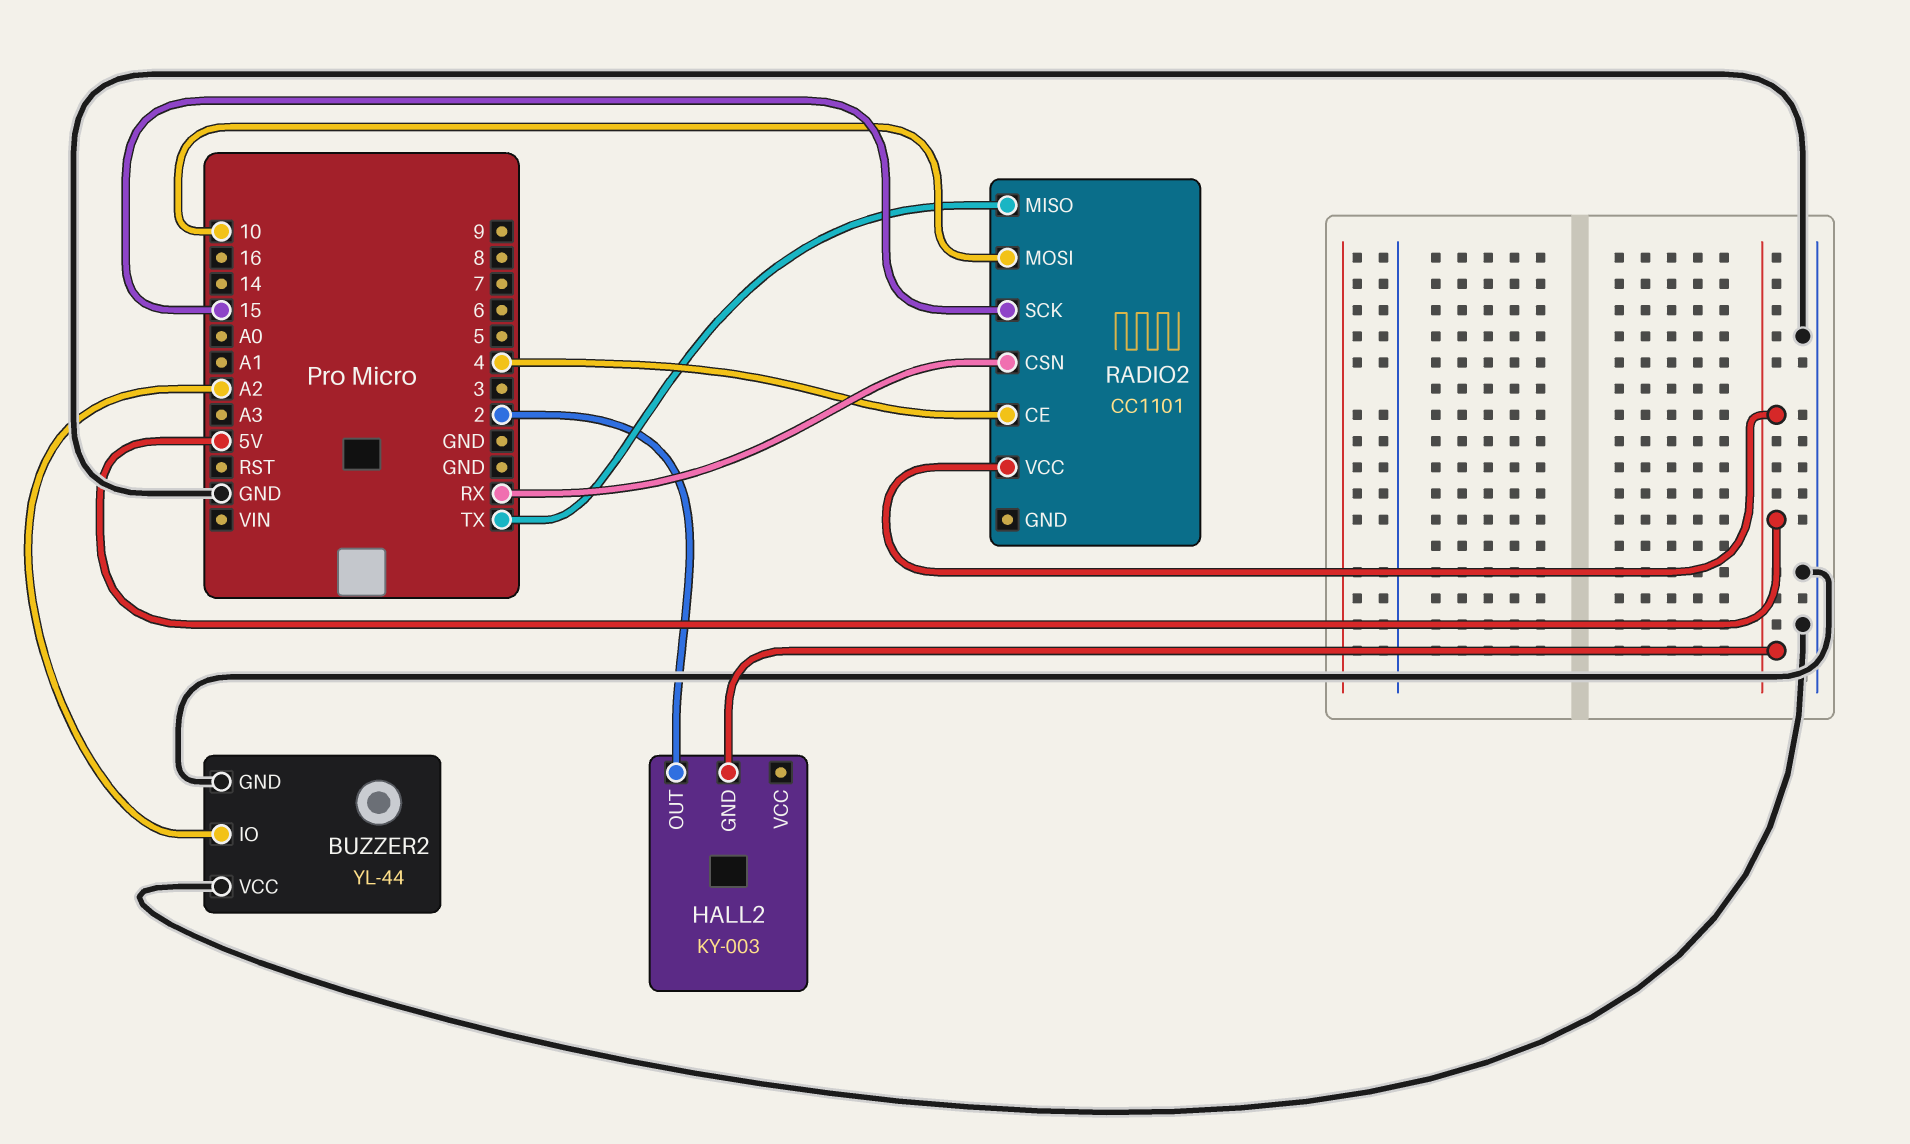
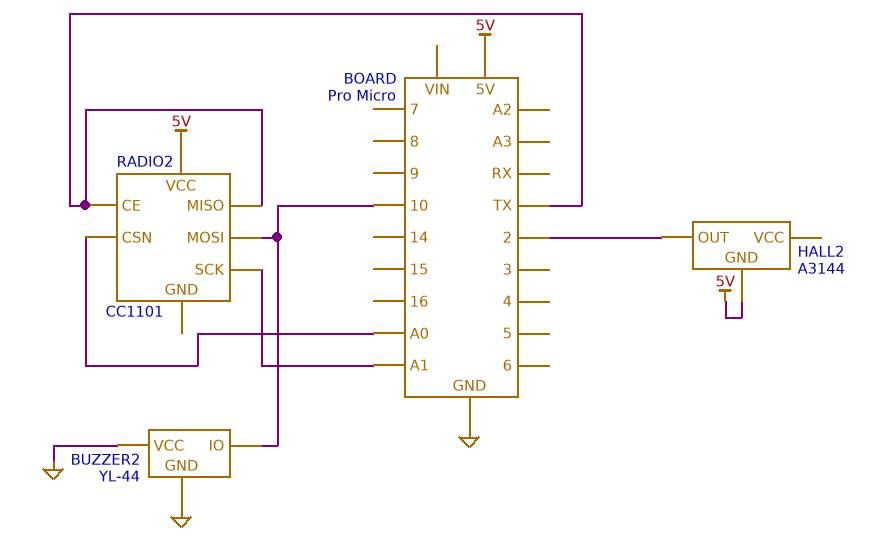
BUZZER2 pin IO: A2 -> 10
HALL2: KY-003 -> A3144
RADIO2 pin CE: 4 -> TX
RADIO2 pin CSN: RX -> A0
RADIO2 pin SCK: 15 -> A1

